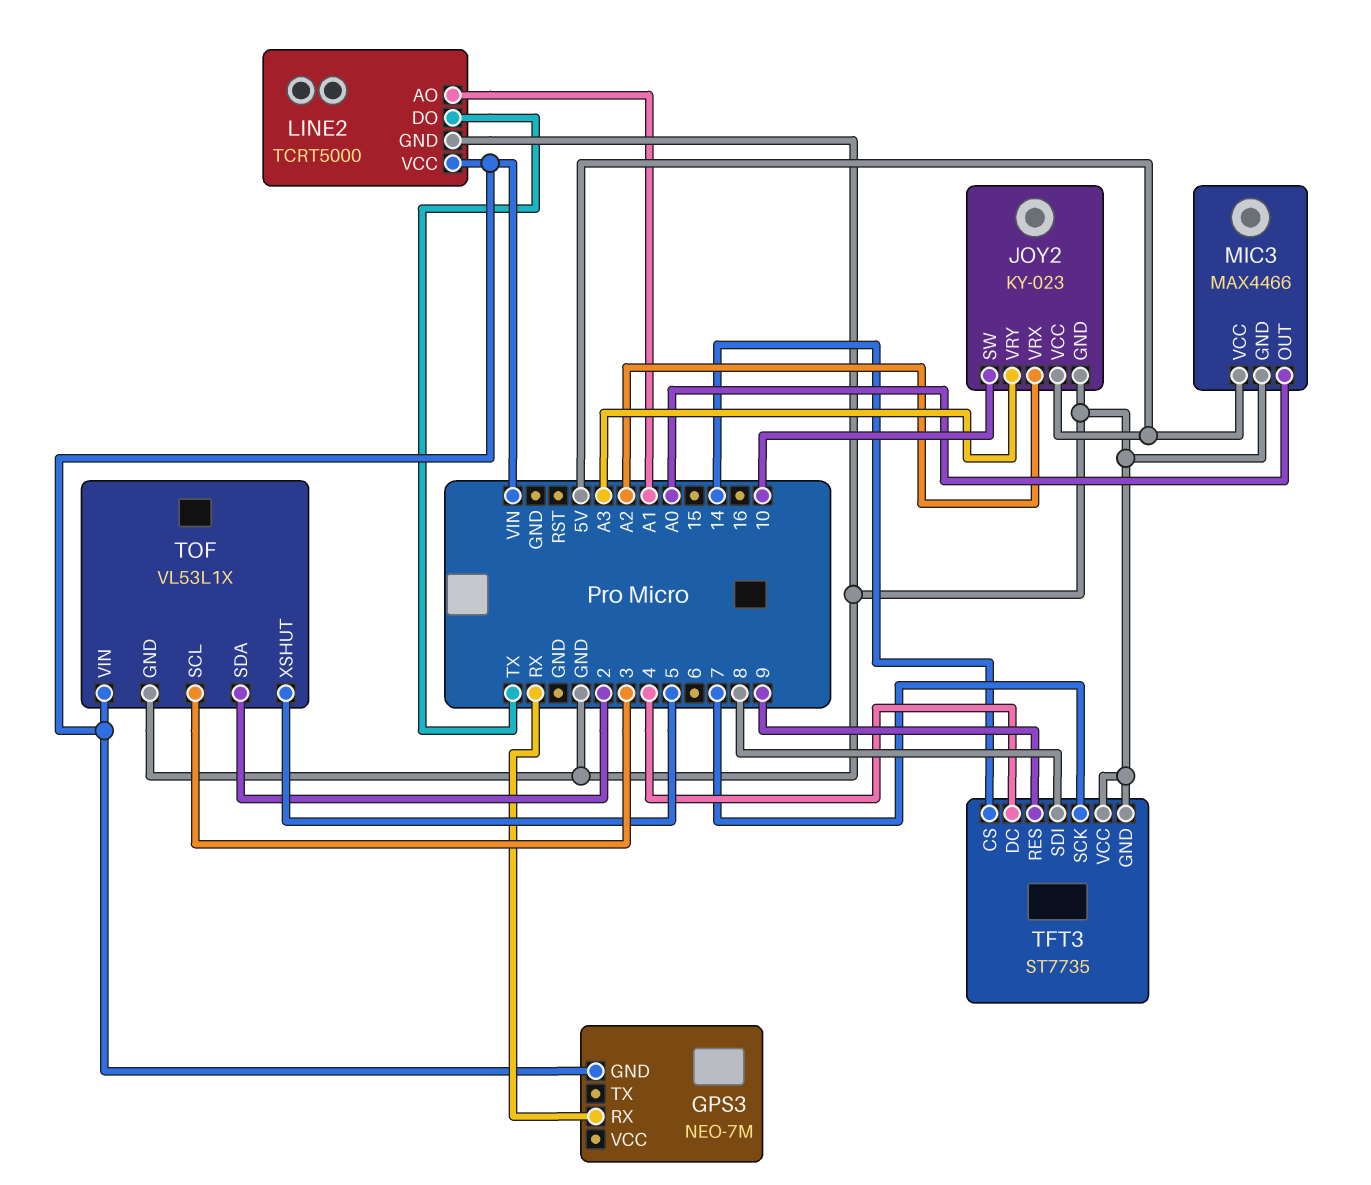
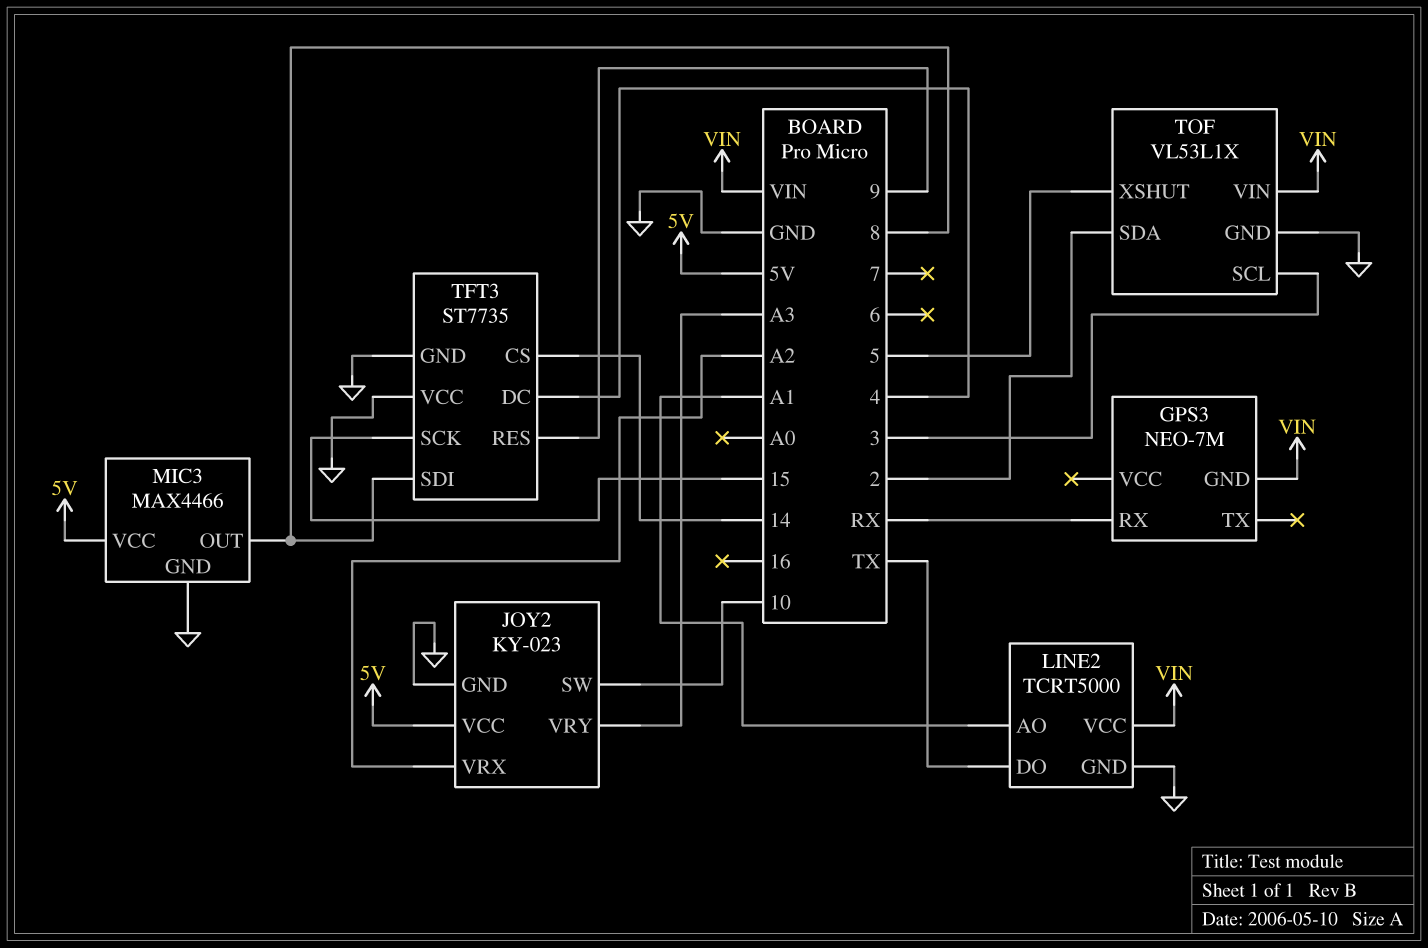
MIC3 pin OUT: A0 -> 8
TFT3 pin SCK: 7 -> 15

